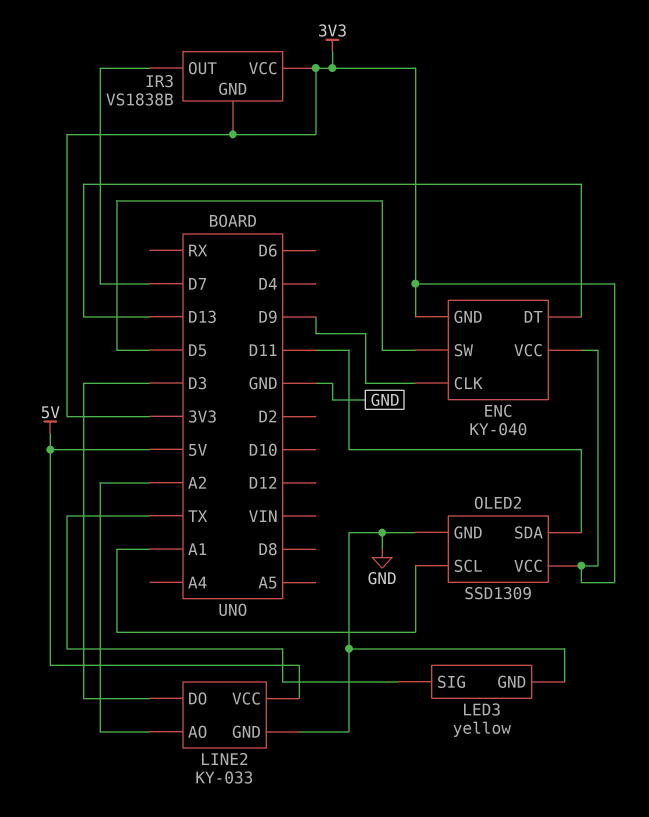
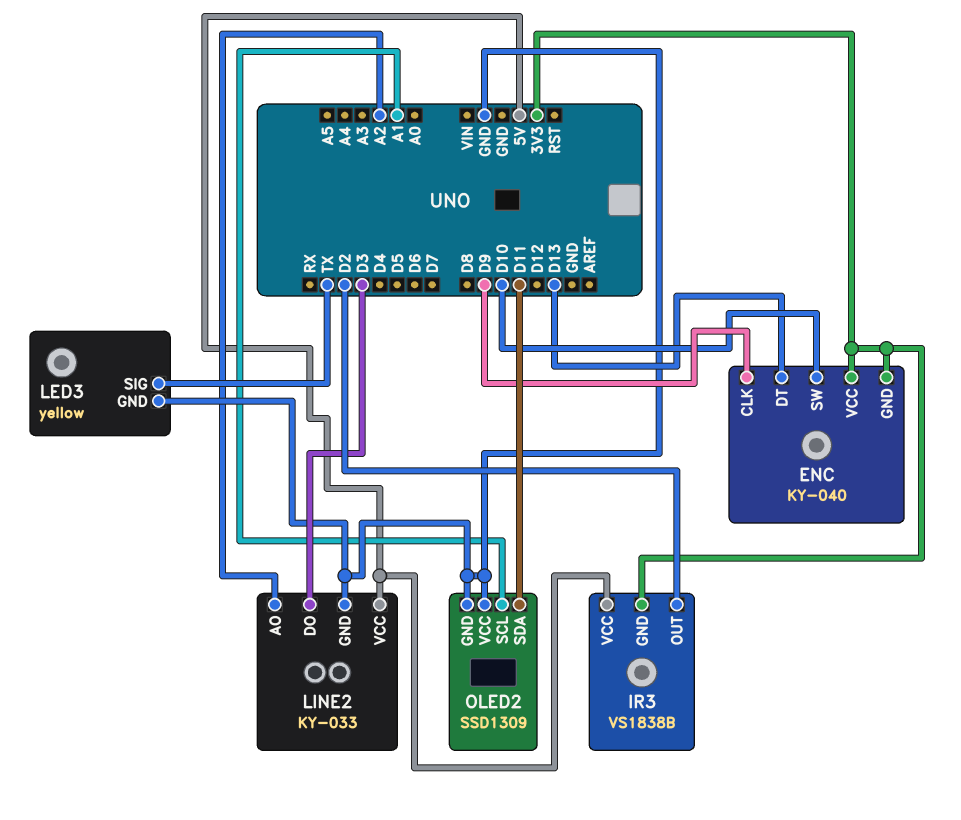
ENC pin SW: D5 -> D10
IR3 pin OUT: D7 -> D2
IR3 pin VCC: 3V3 -> 5V
OLED2 pin VCC: 3V3 -> GND

